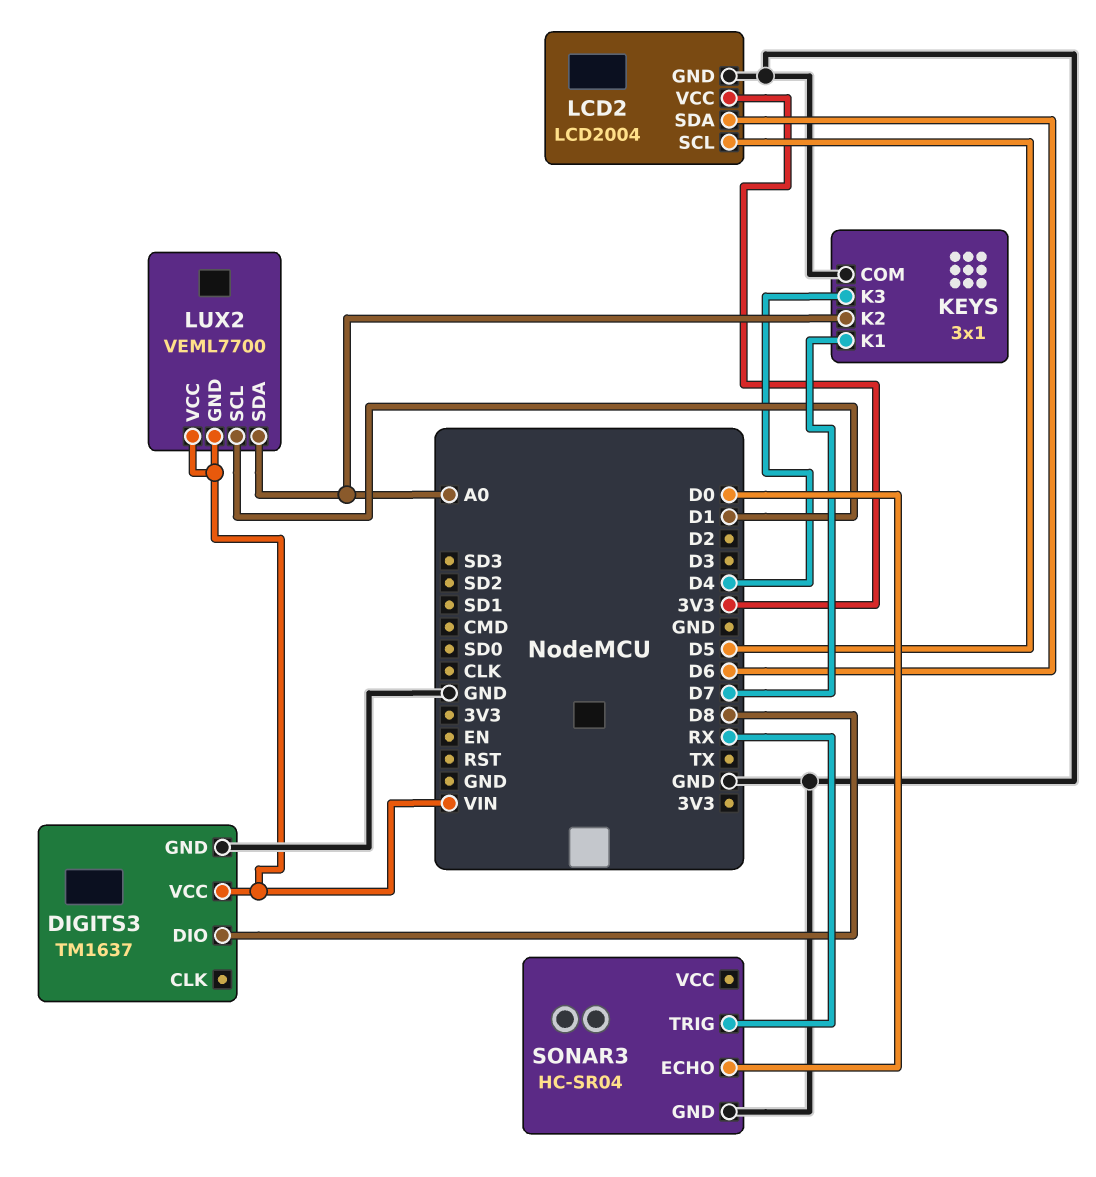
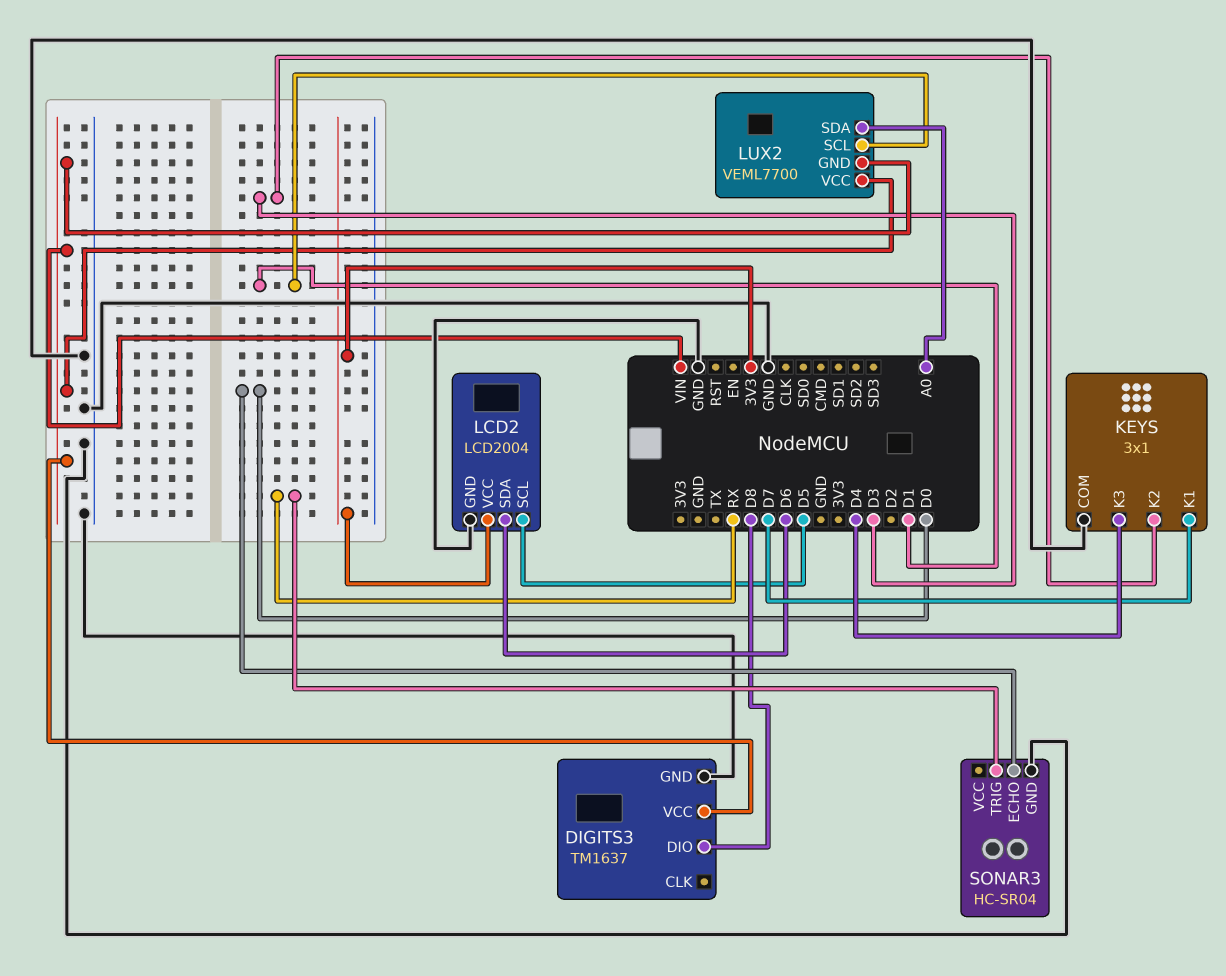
KEYS pin K2: A0 -> D3

